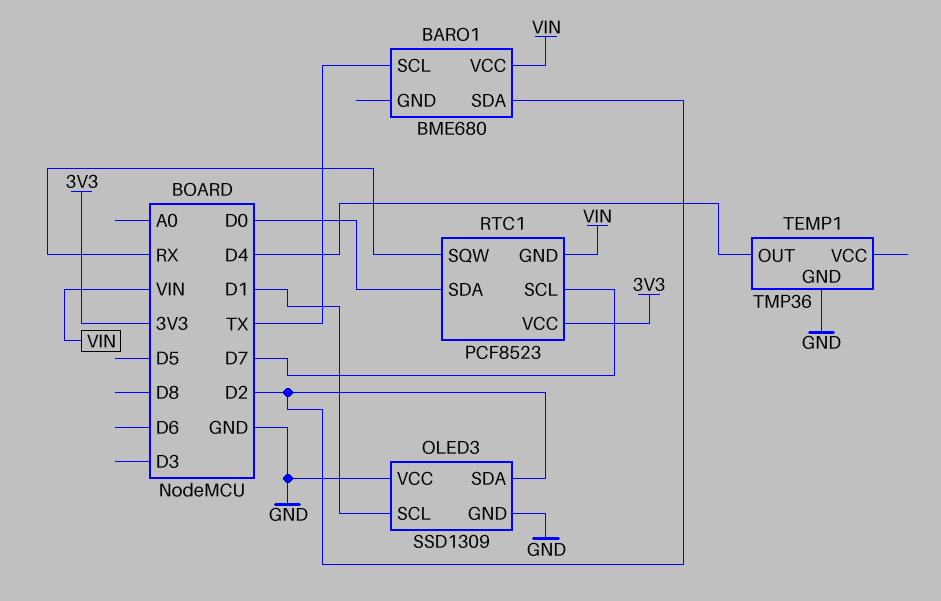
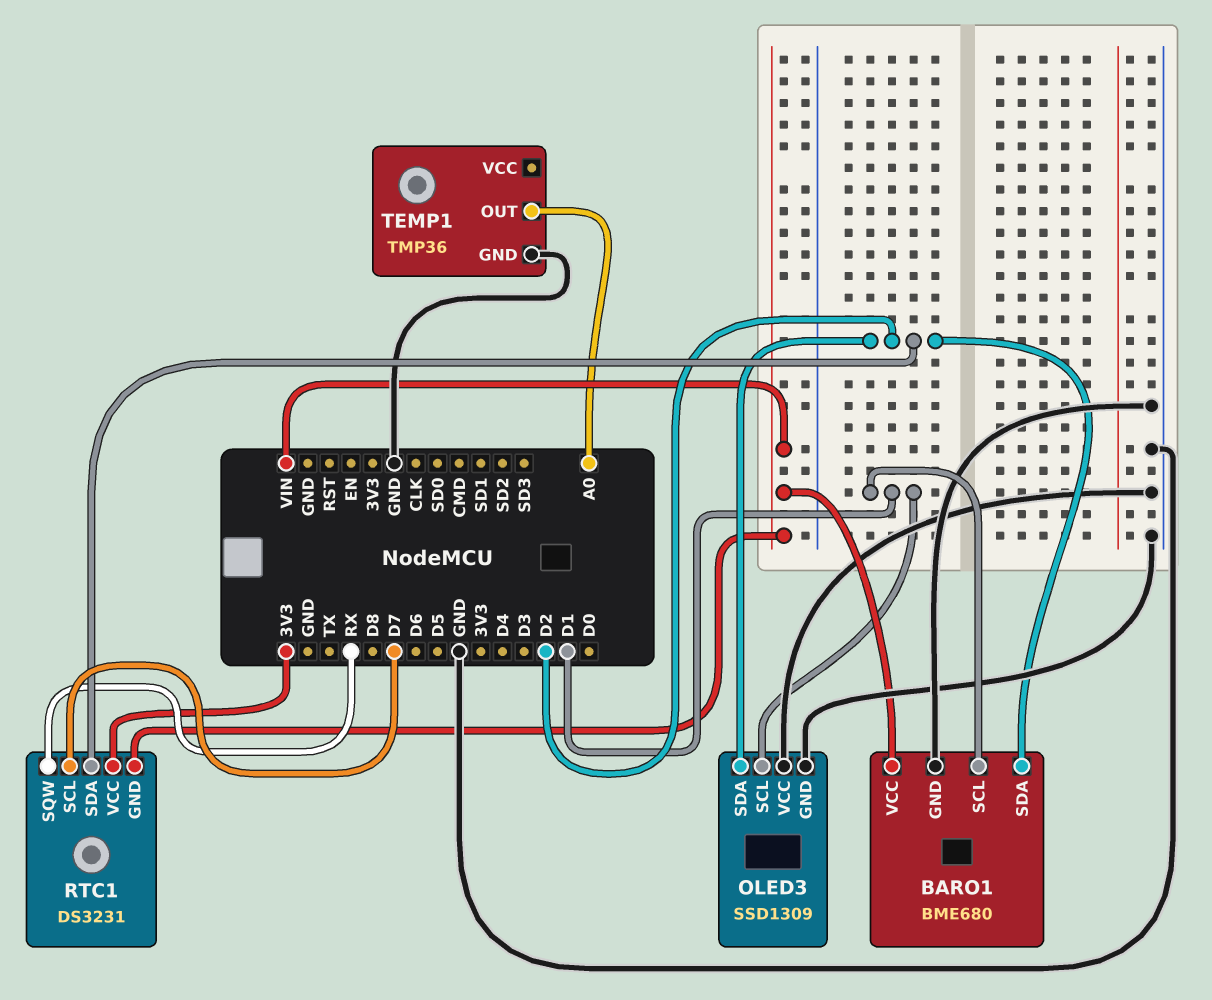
BARO1 pin GND: none -> GND
BARO1 pin SCL: TX -> D1
RTC1: PCF8523 -> DS3231
RTC1 pin SDA: D0 -> D2
TEMP1 pin OUT: D4 -> A0

